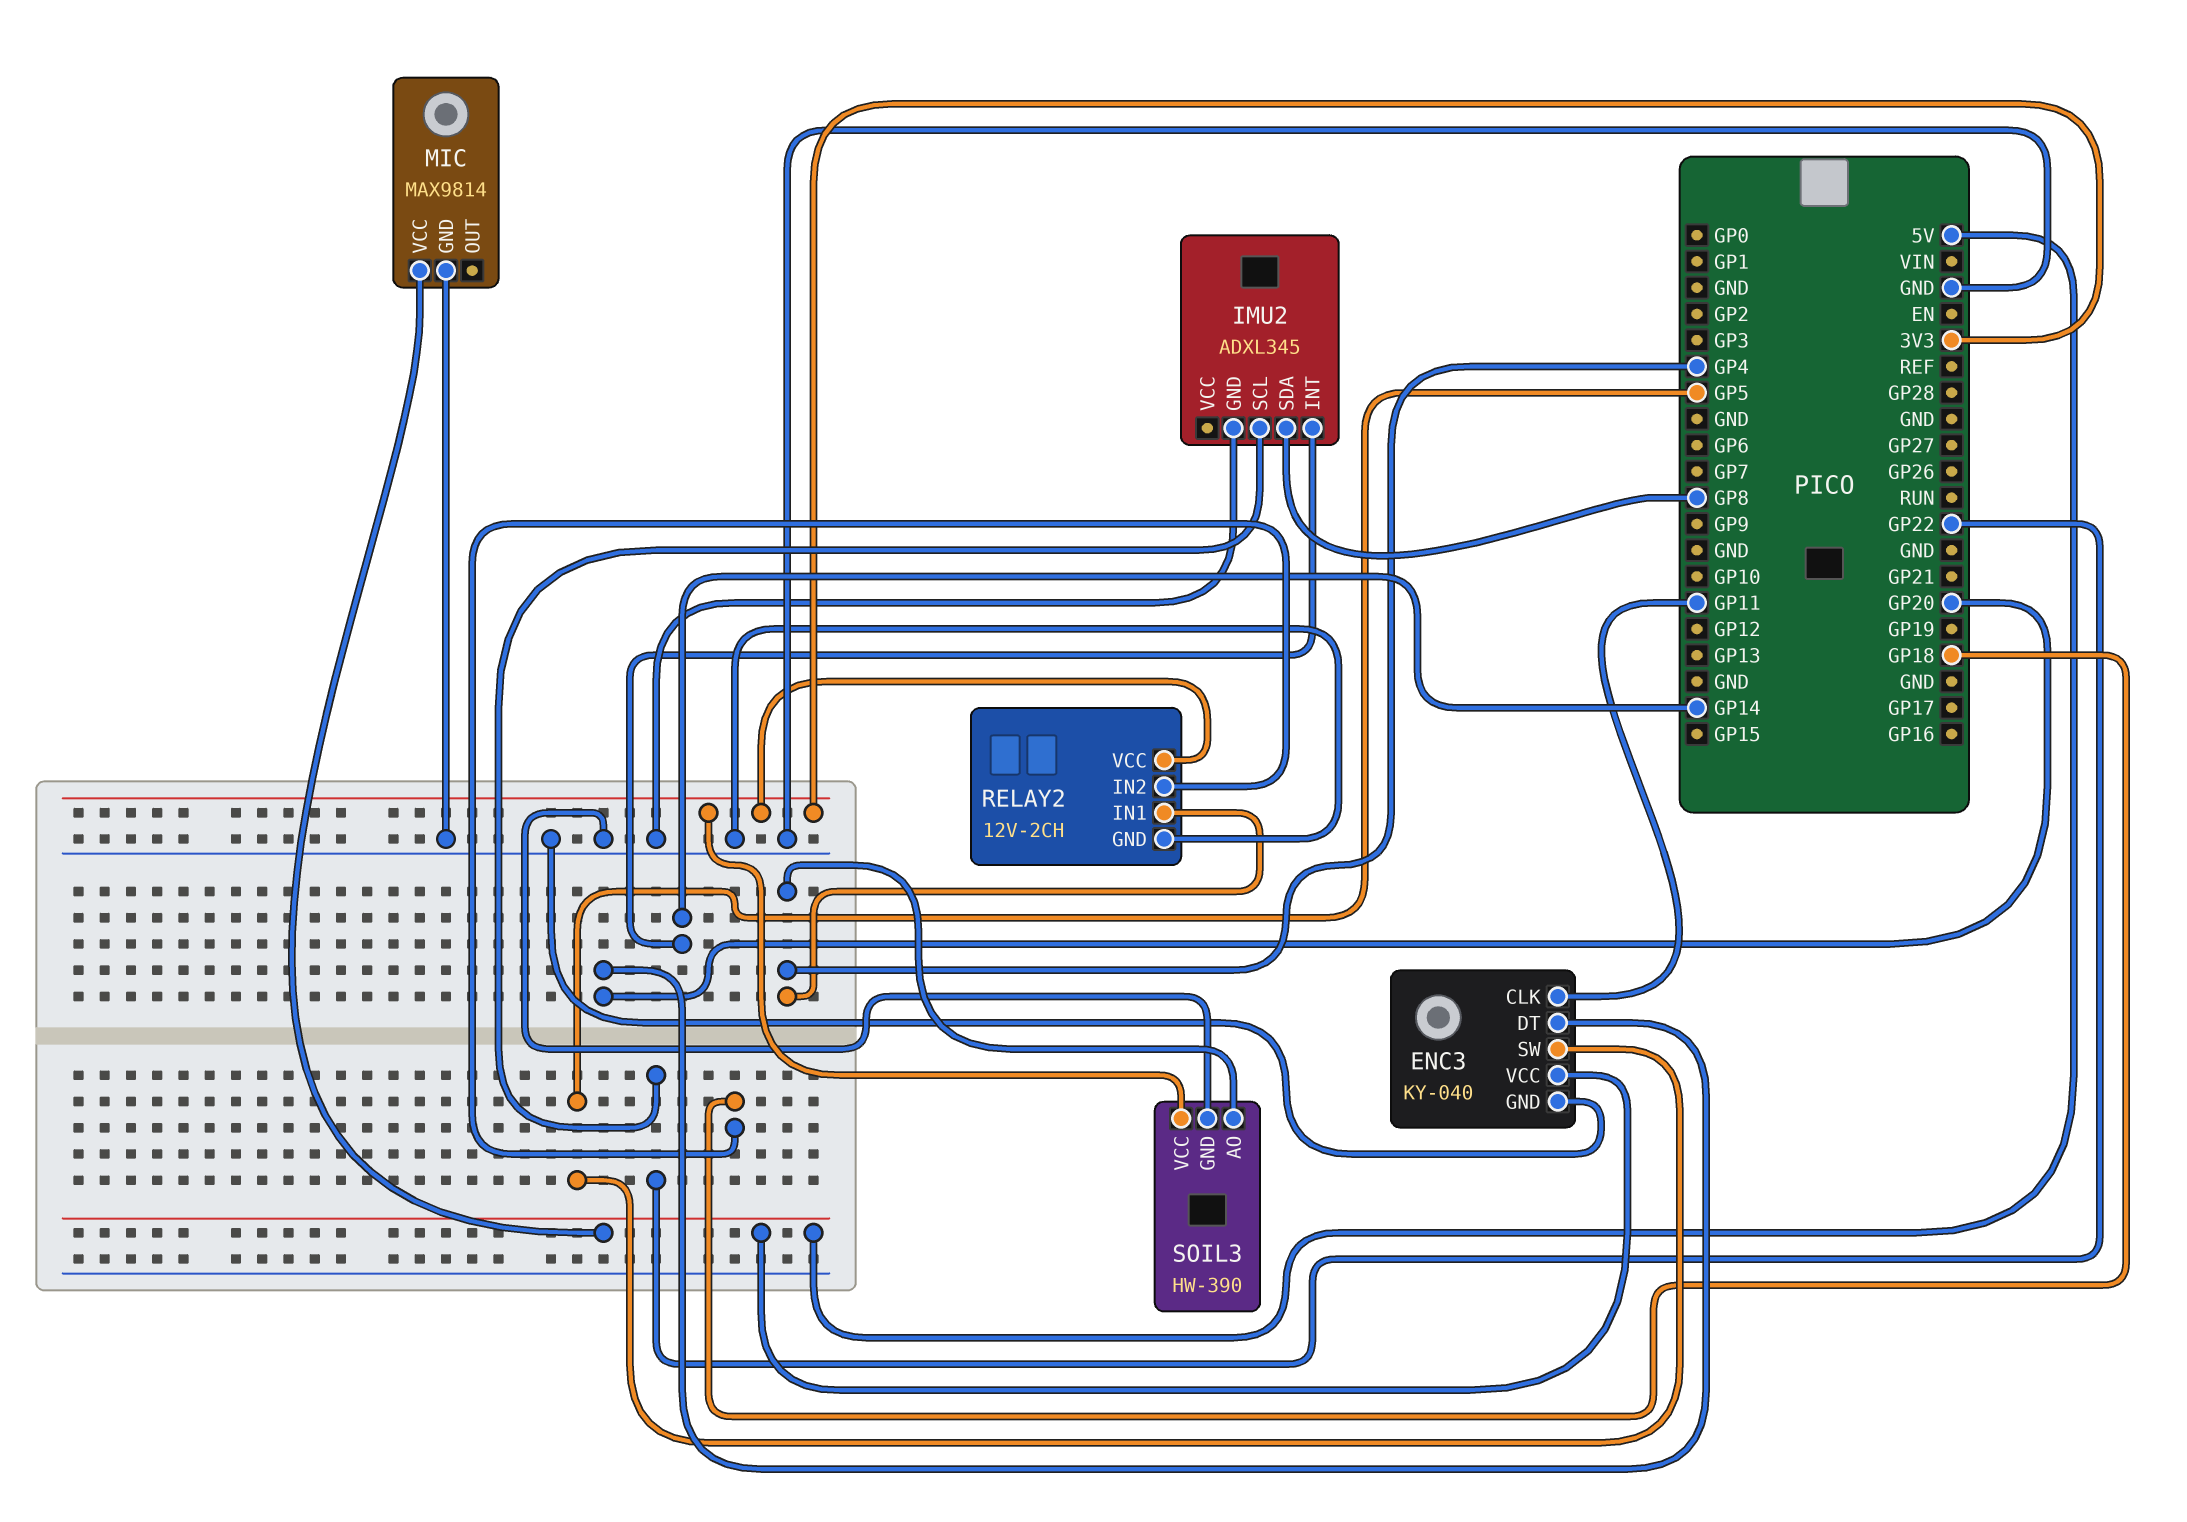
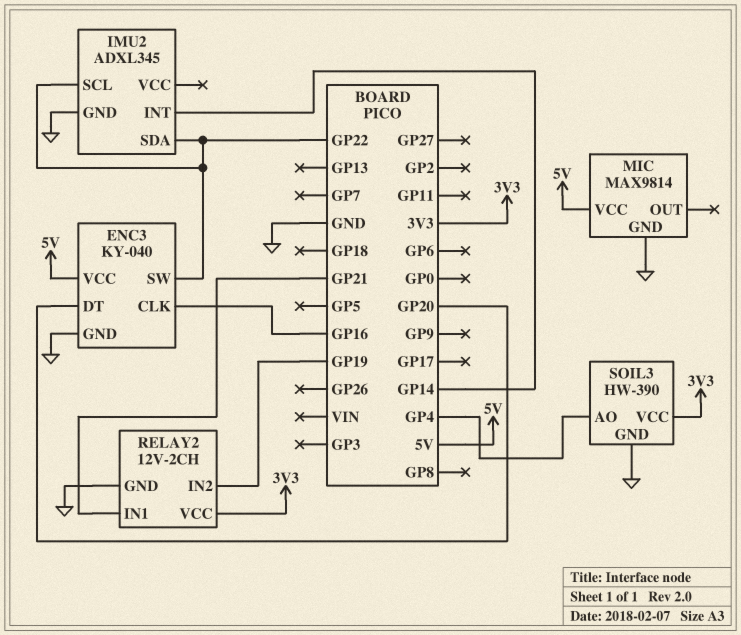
ENC3 pin CLK: GP11 -> GP16
ENC3 pin SW: GP5 -> GP22
IMU2 pin SDA: GP8 -> GP22
RELAY2 pin IN1: GP4 -> GP21
RELAY2 pin IN2: GP18 -> GP19

